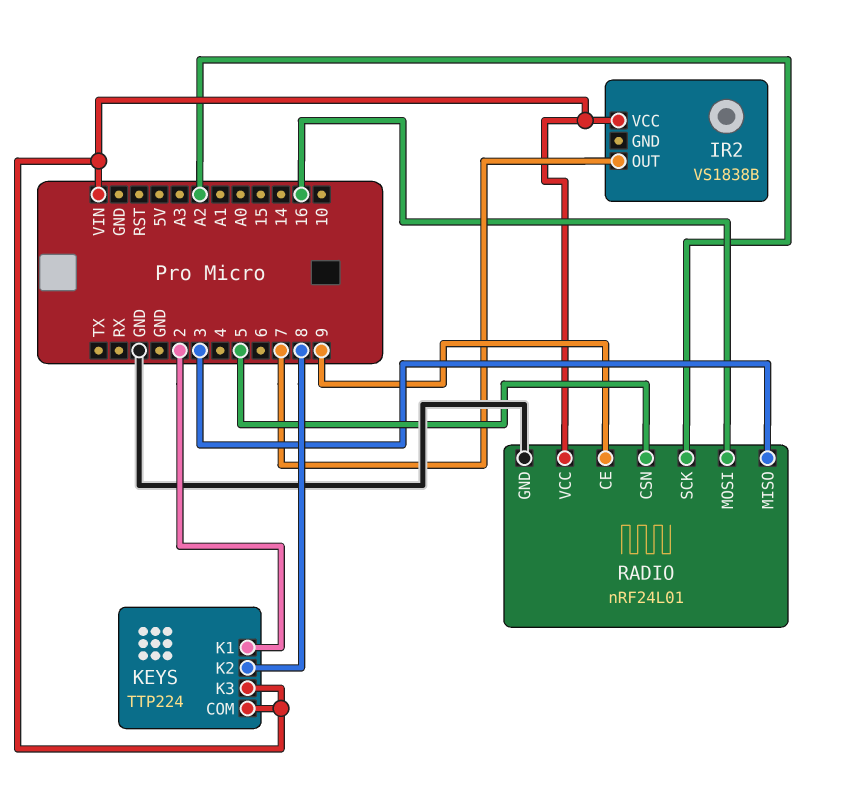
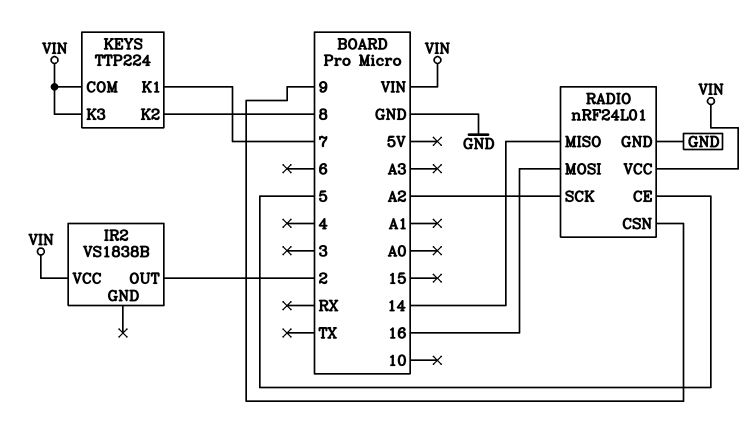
IR2 pin OUT: 7 -> 2
KEYS pin K1: 2 -> 7
RADIO pin CE: 9 -> 5
RADIO pin CSN: 5 -> 9
RADIO pin MISO: 3 -> 14

